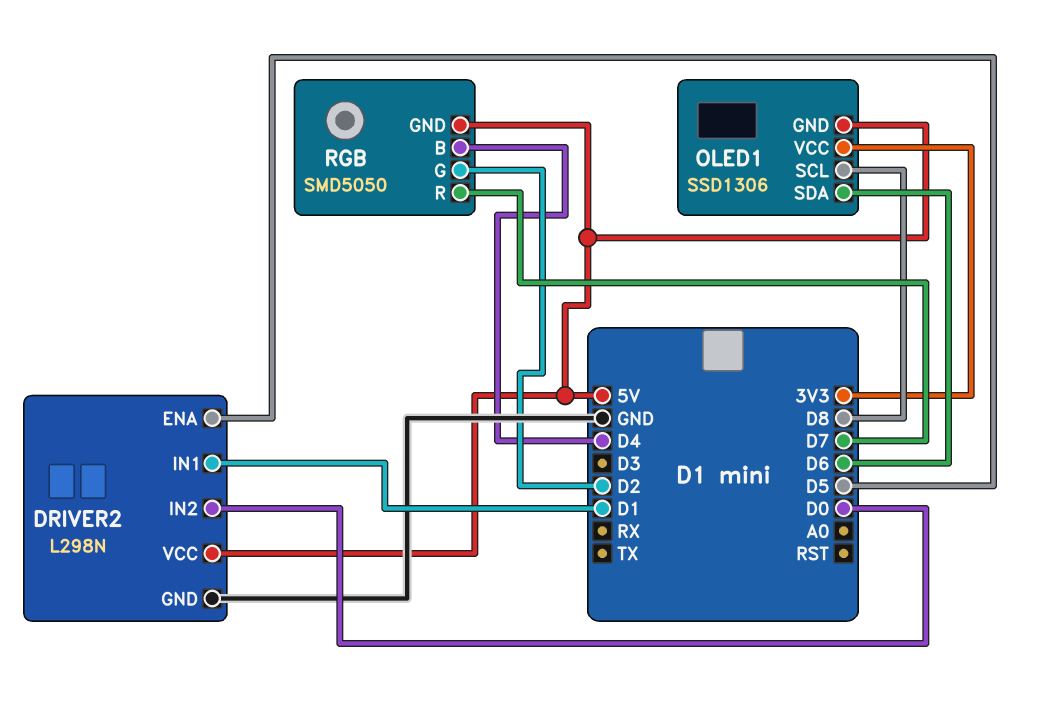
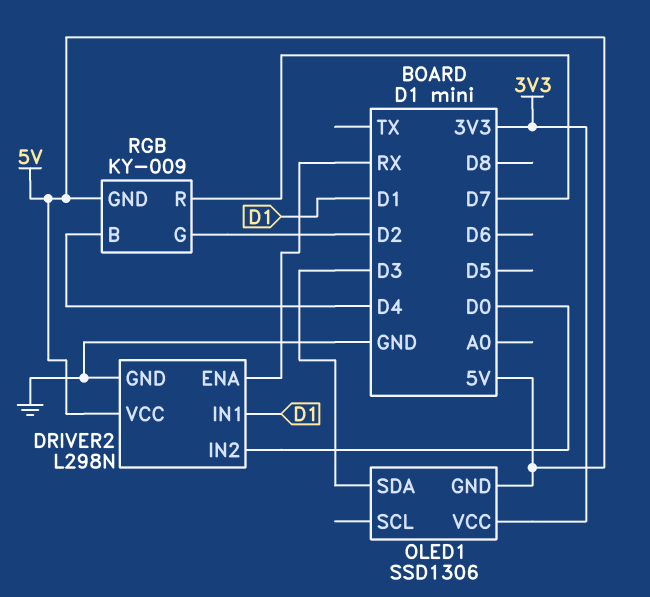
DRIVER2 pin ENA: D5 -> RX
OLED1 pin SCL: D8 -> none
OLED1 pin SDA: D6 -> D3
RGB: SMD5050 -> KY-009

